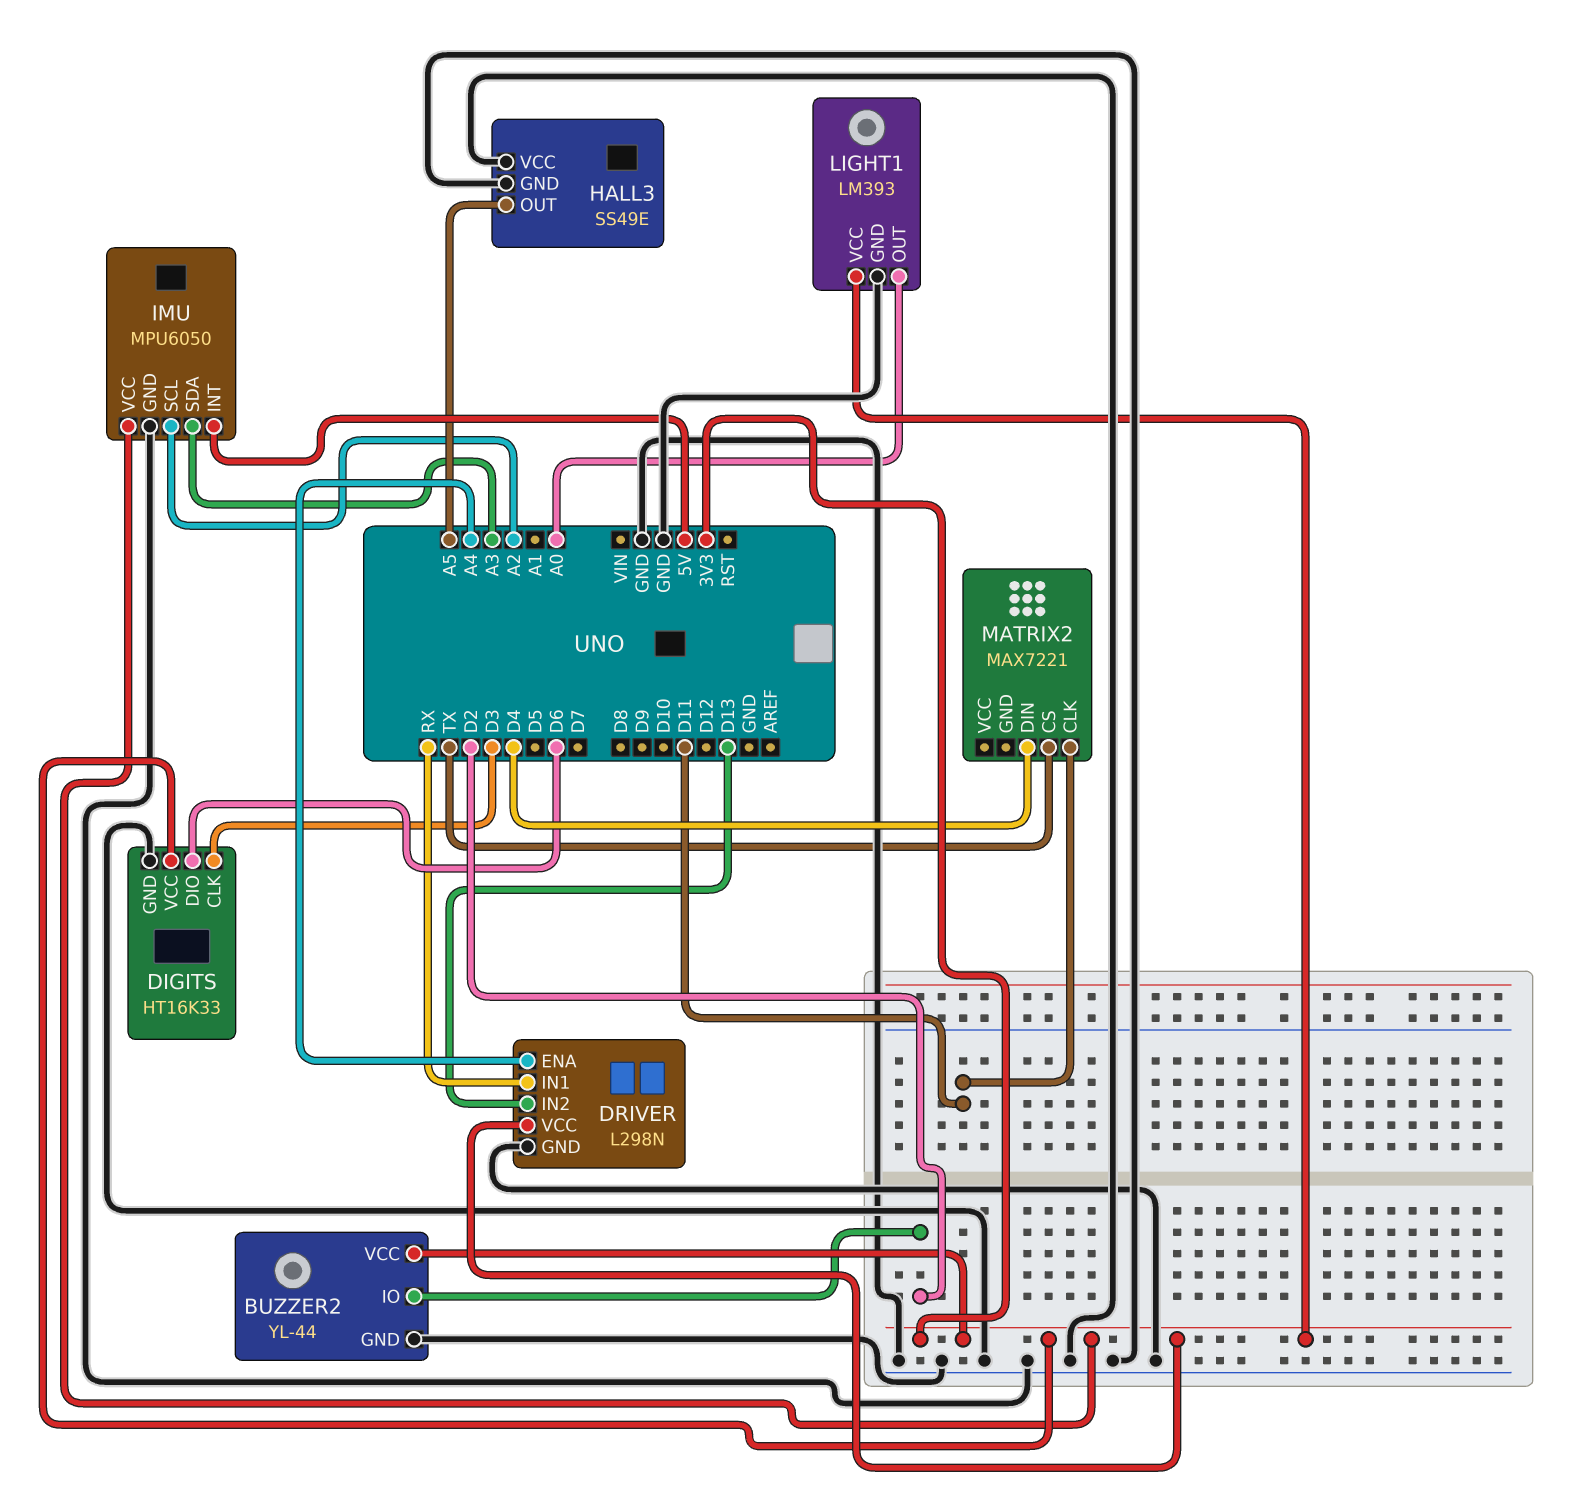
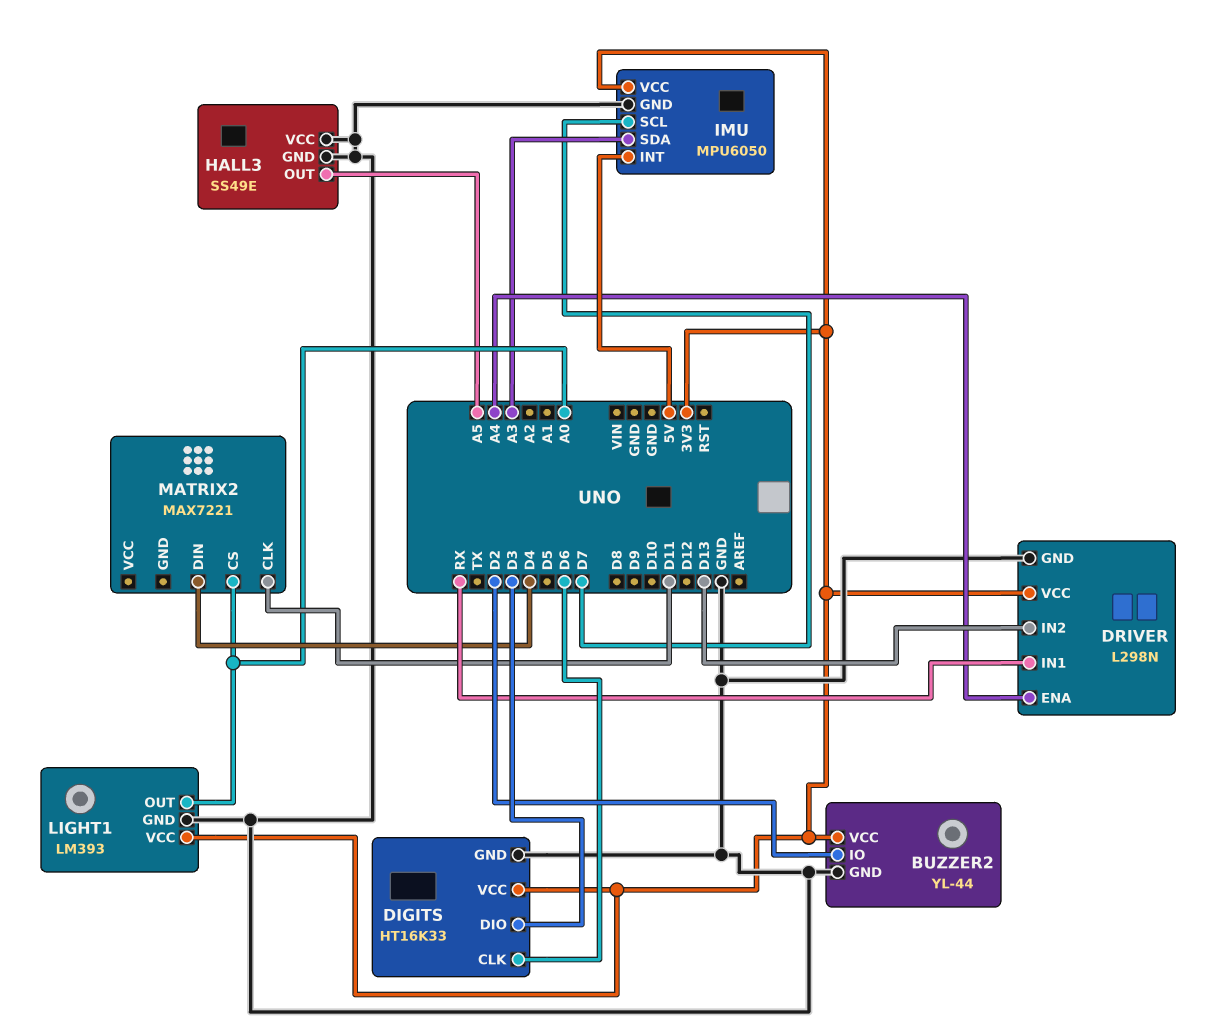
DIGITS pin CLK: D3 -> D6
DIGITS pin DIO: D6 -> D3
IMU pin SCL: A2 -> D7
MATRIX2 pin CS: TX -> A0

